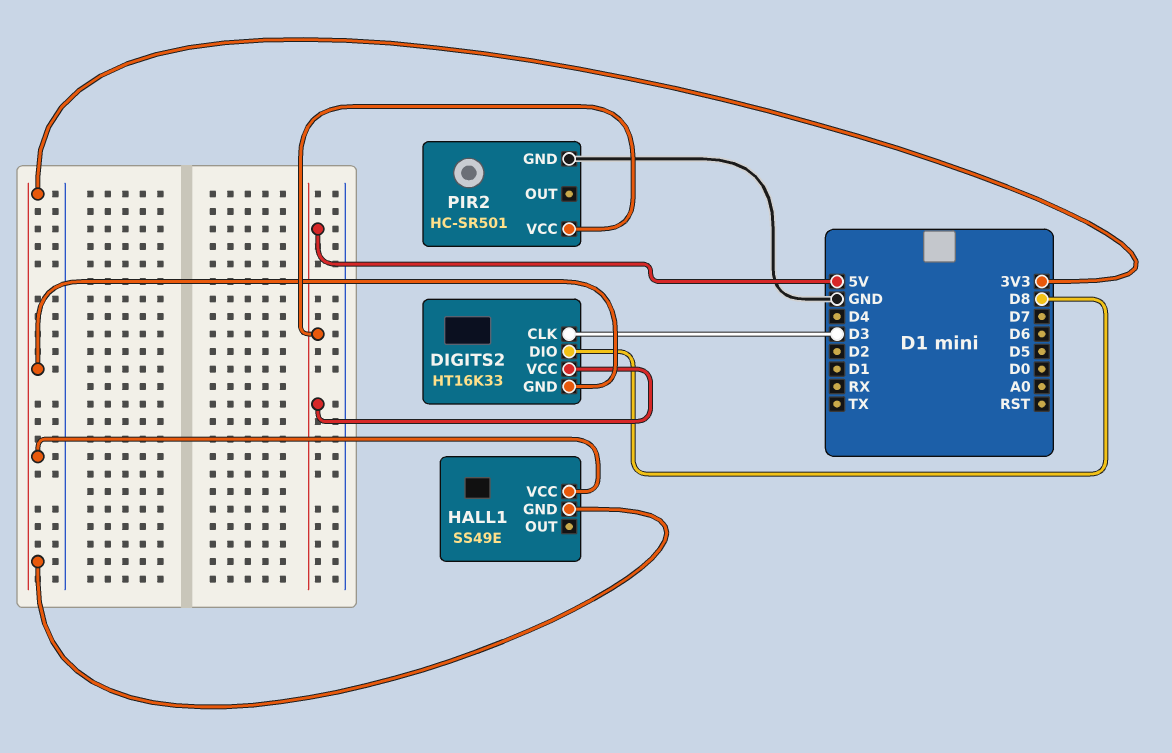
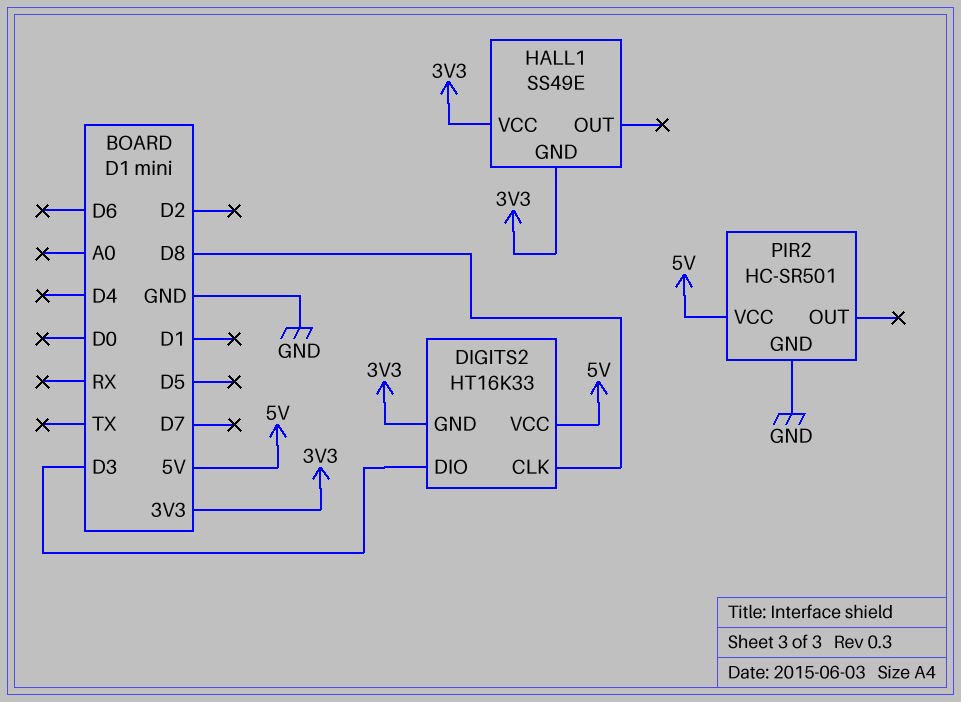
DIGITS2 pin CLK: D3 -> D8
DIGITS2 pin DIO: D8 -> D3

